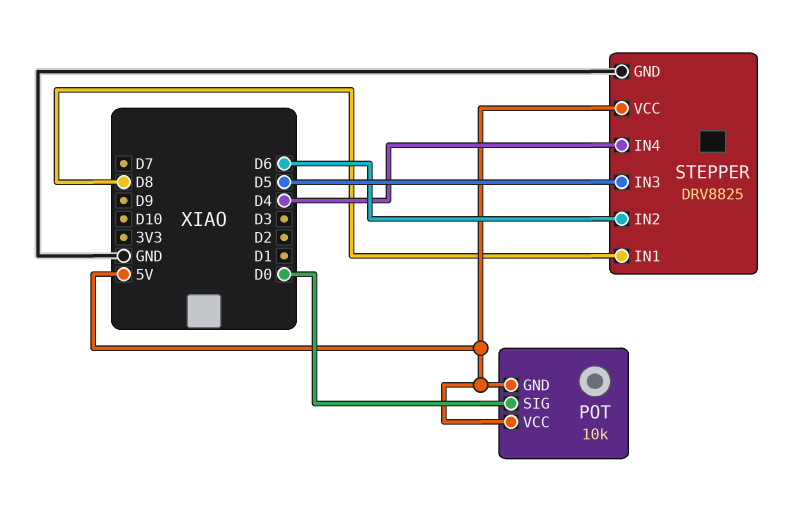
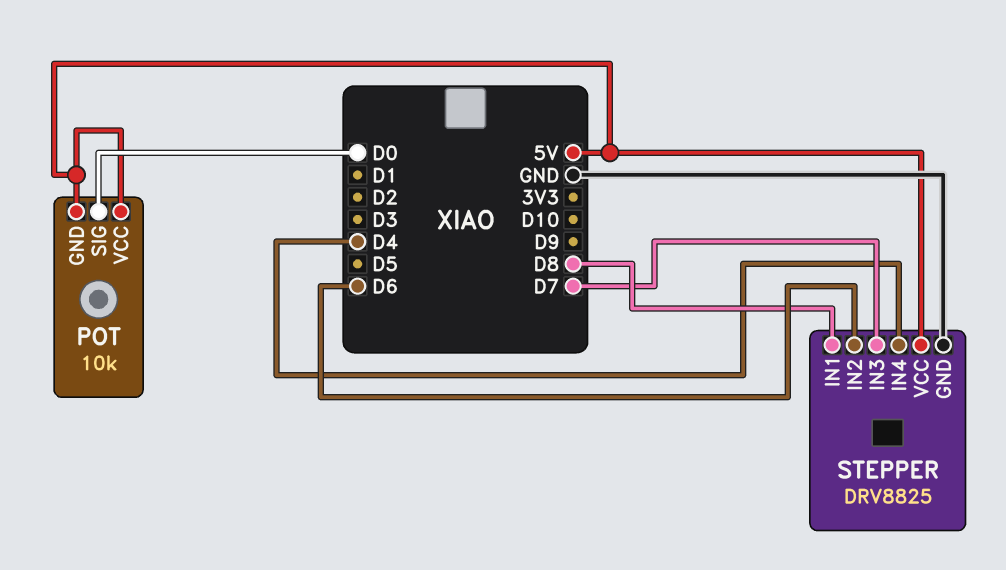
STEPPER pin IN3: D5 -> D7

